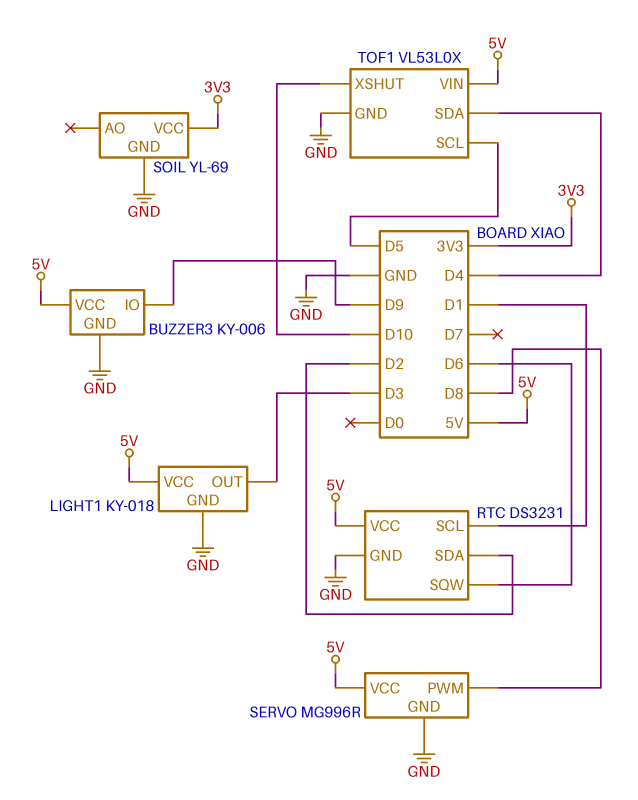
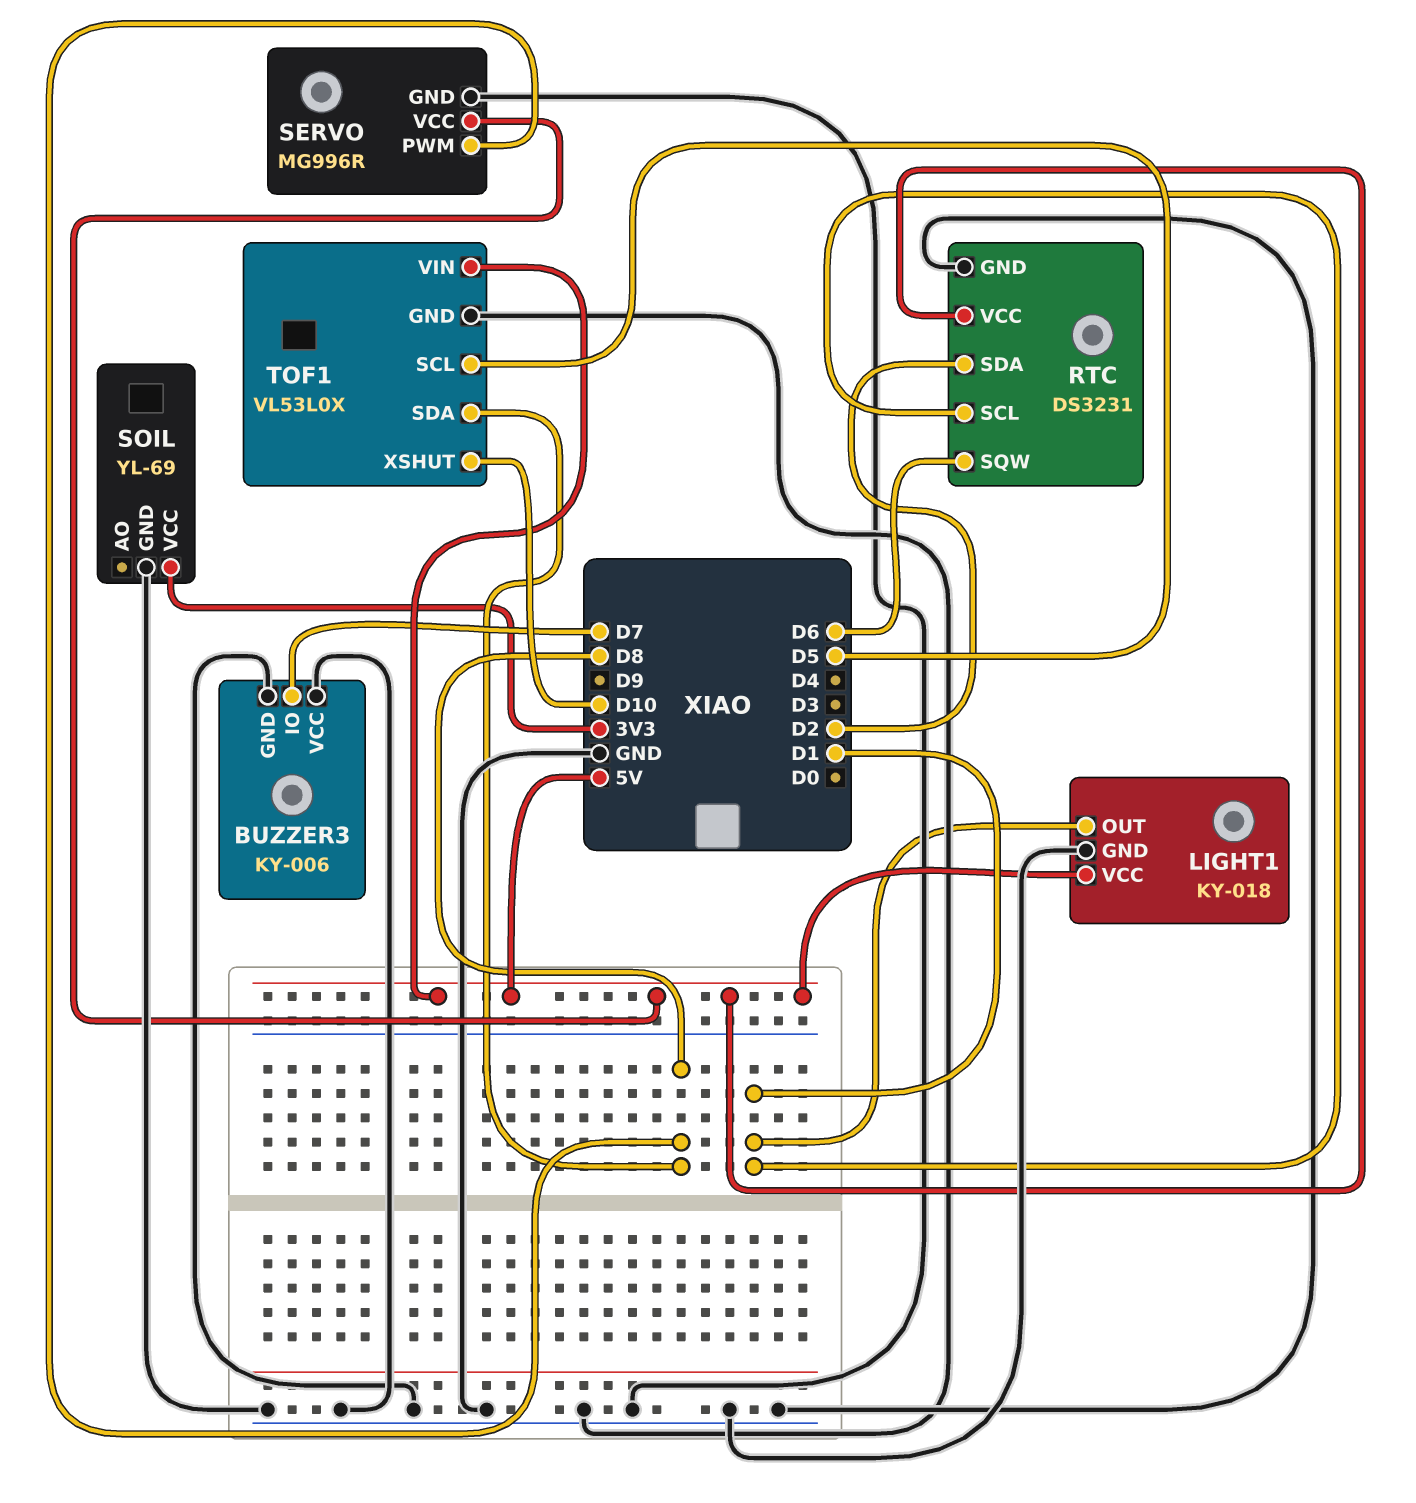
BUZZER3 pin IO: D9 -> D7
BUZZER3 pin VCC: 5V -> GND
LIGHT1 pin OUT: D3 -> D1
TOF1 pin SDA: D4 -> D8

